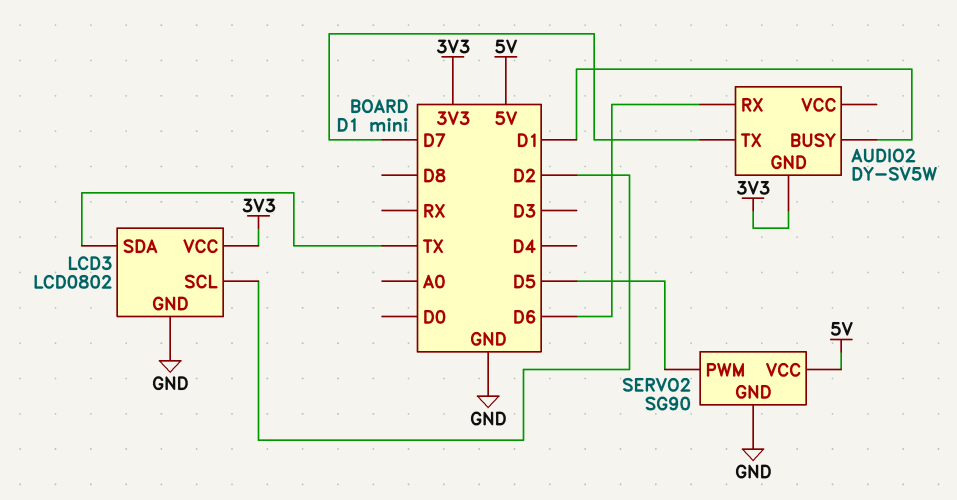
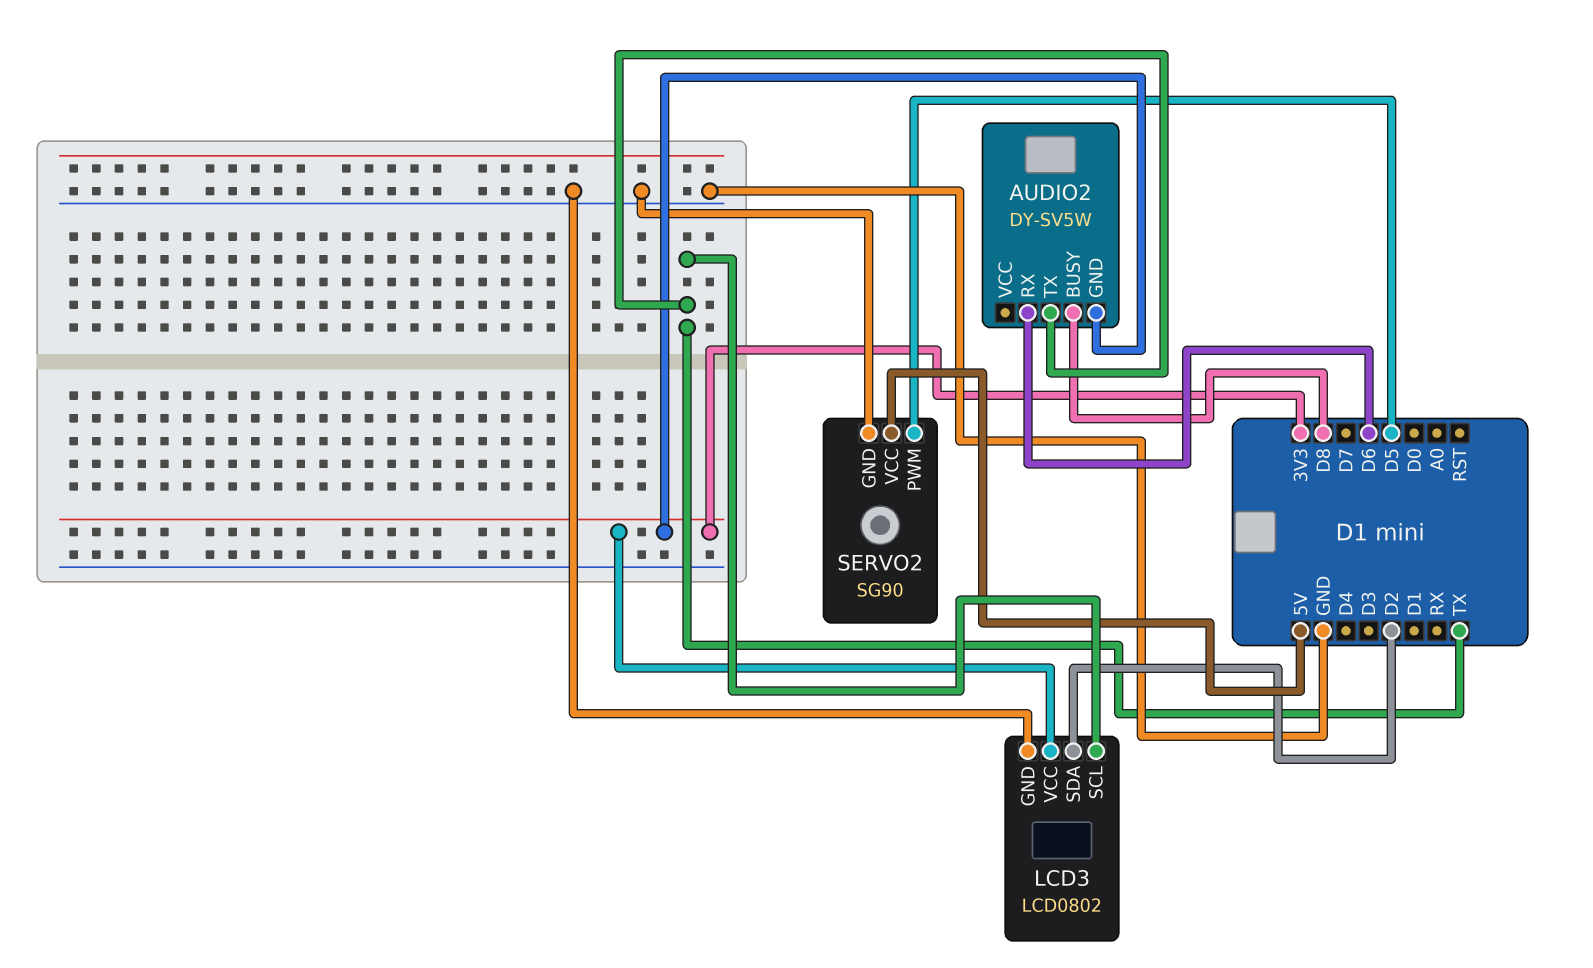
AUDIO2 pin BUSY: D1 -> D8
AUDIO2 pin TX: D7 -> TX
LCD3 pin SCL: D2 -> TX
LCD3 pin SDA: TX -> D2

